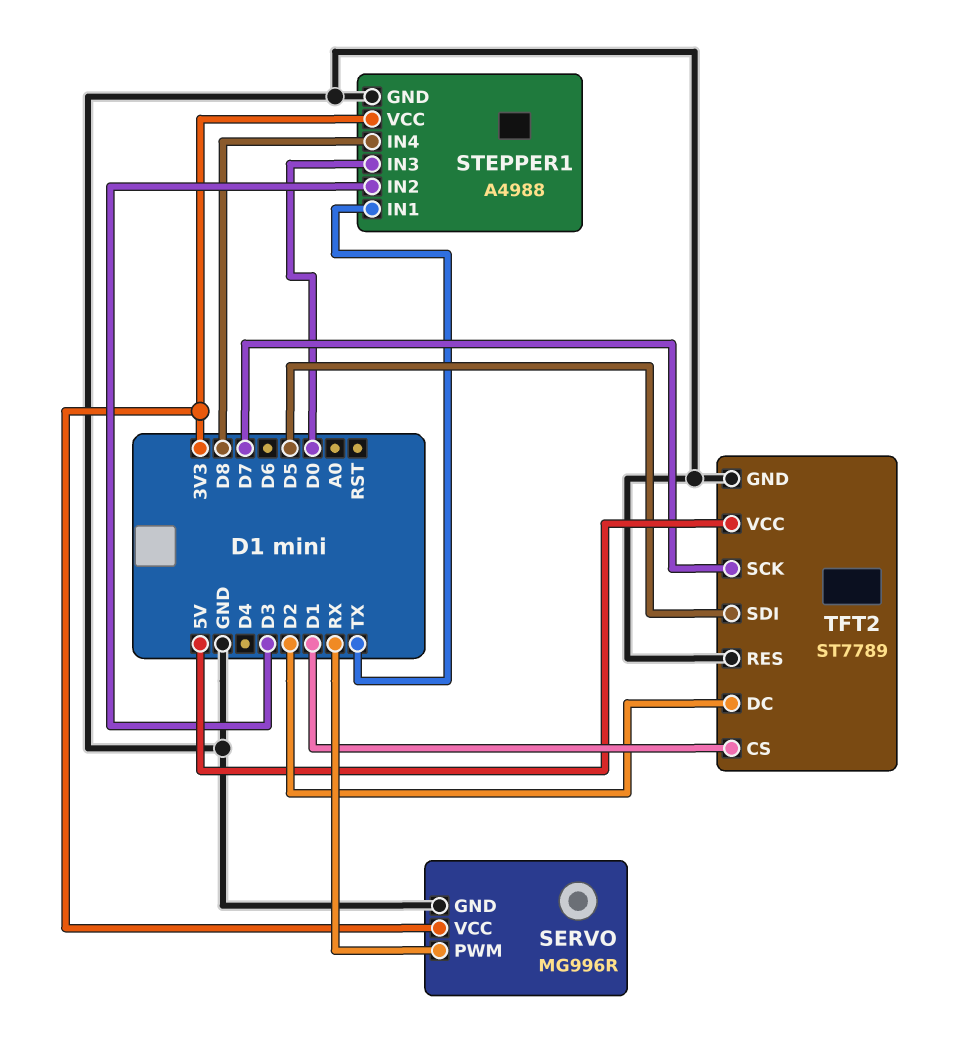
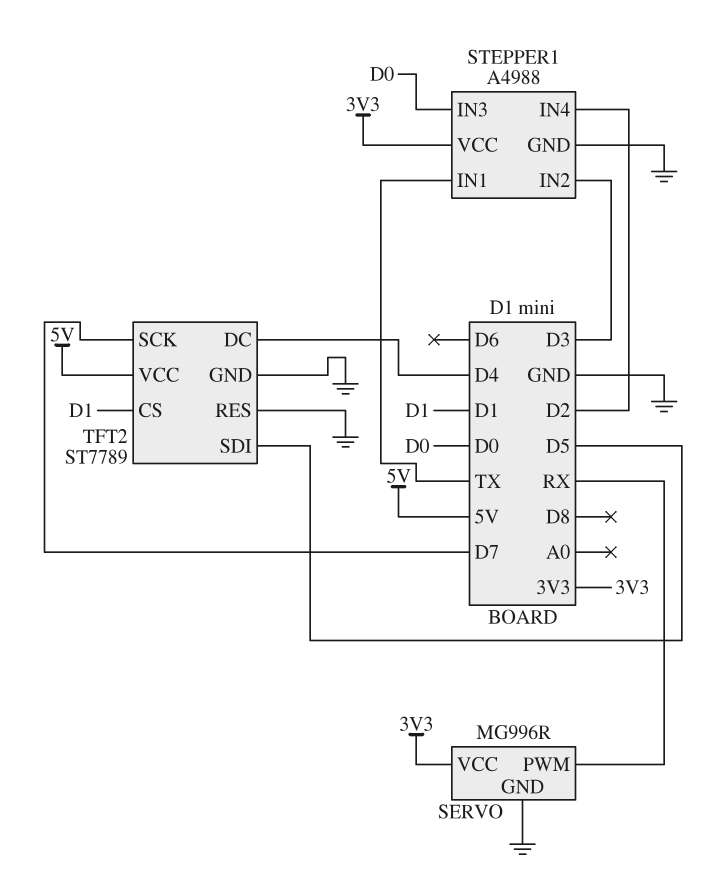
STEPPER1 pin IN4: D8 -> D2
TFT2 pin DC: D2 -> D4

